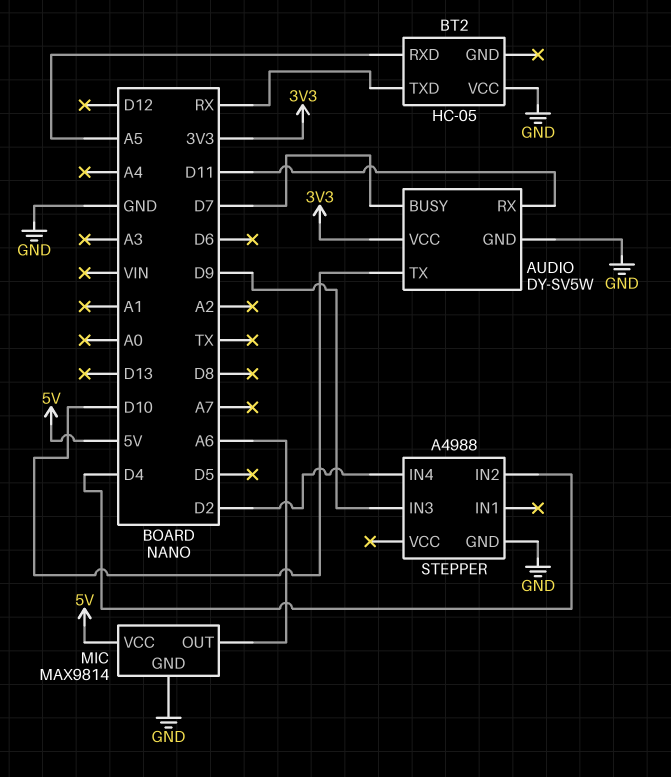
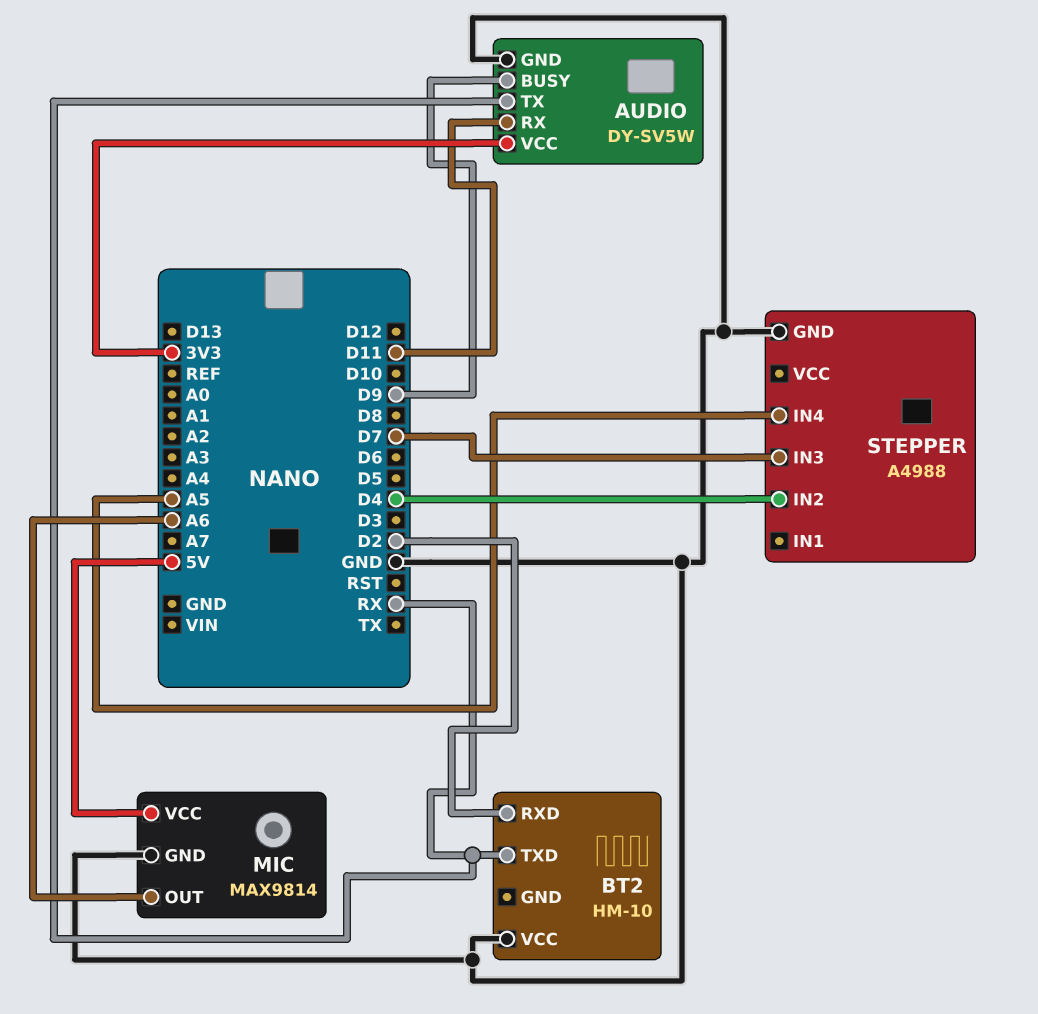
AUDIO pin BUSY: D7 -> D9
AUDIO pin TX: D10 -> RX
BT2: HC-05 -> HM-10
BT2 pin RXD: A5 -> D2
STEPPER pin IN3: D9 -> D7
STEPPER pin IN4: D2 -> A5

